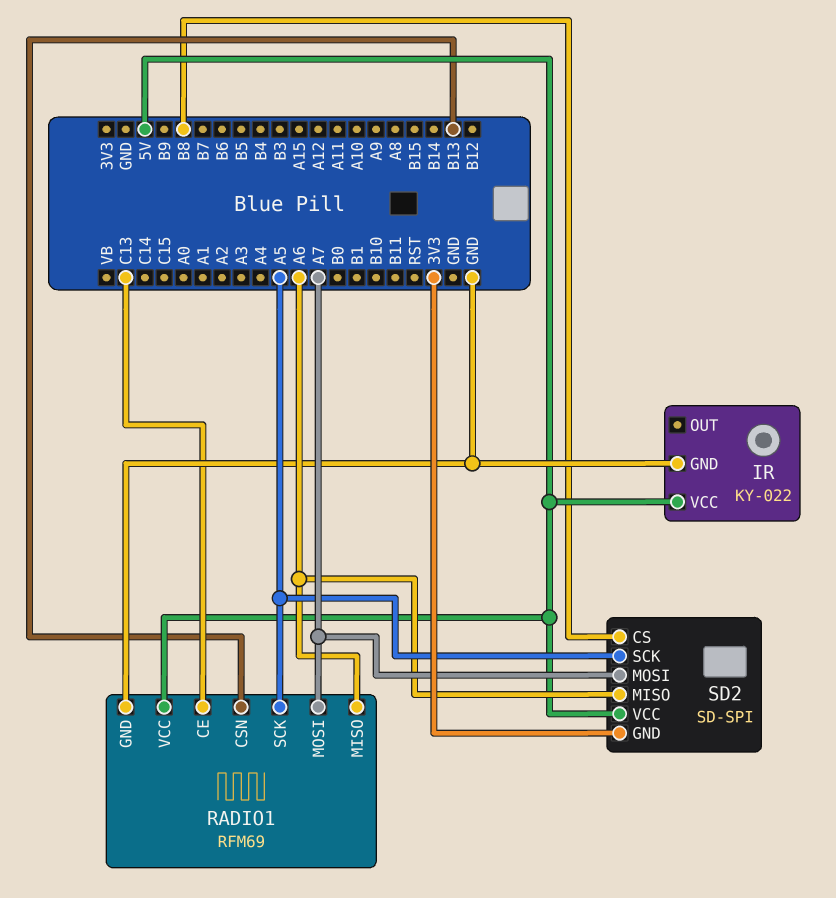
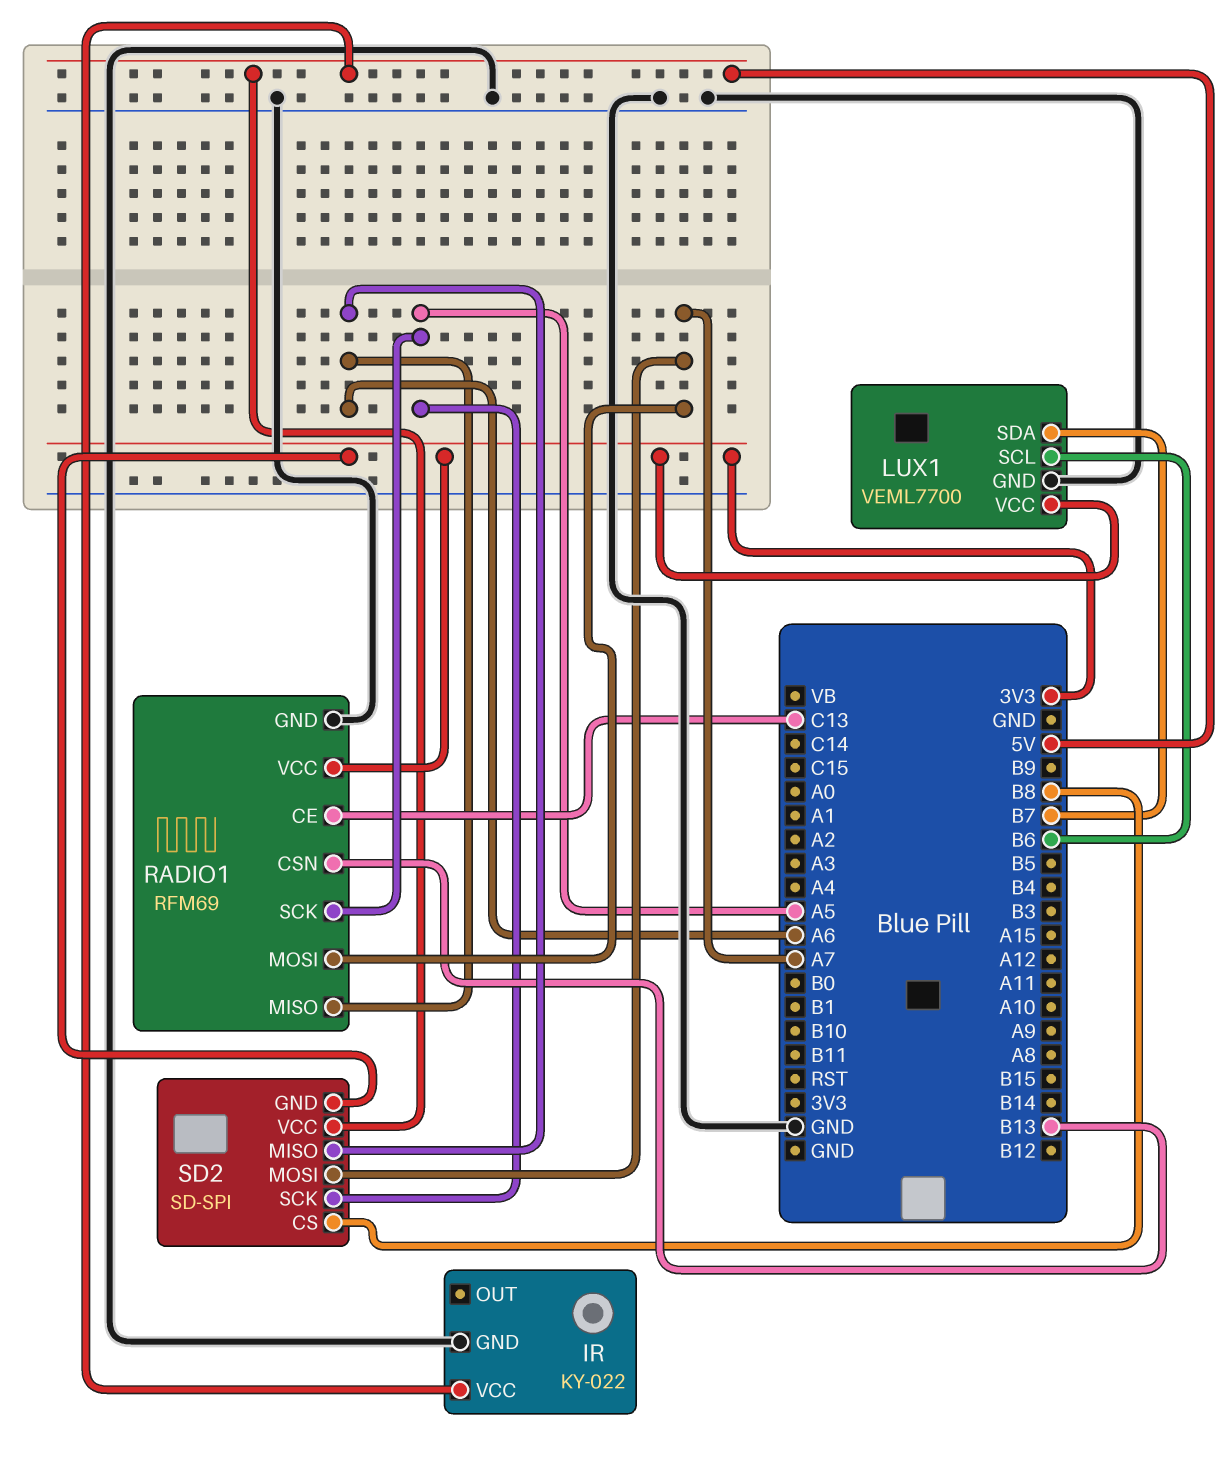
LUX1: none -> VEML7700
LUX1 pin GND: none -> GND
LUX1 pin SCL: none -> B6
LUX1 pin SDA: none -> B7
LUX1 pin VCC: none -> 3V3
RADIO1 pin VCC: 5V -> 3V3

